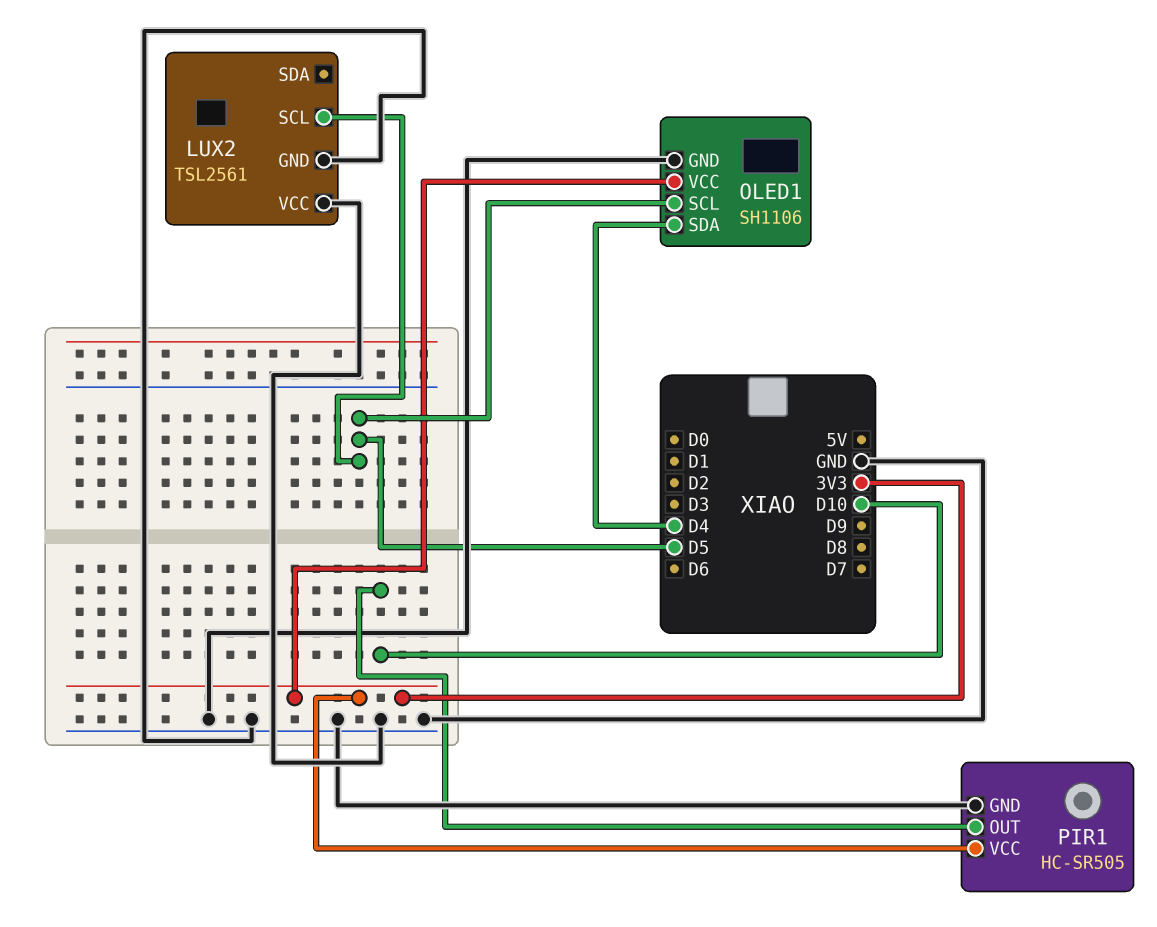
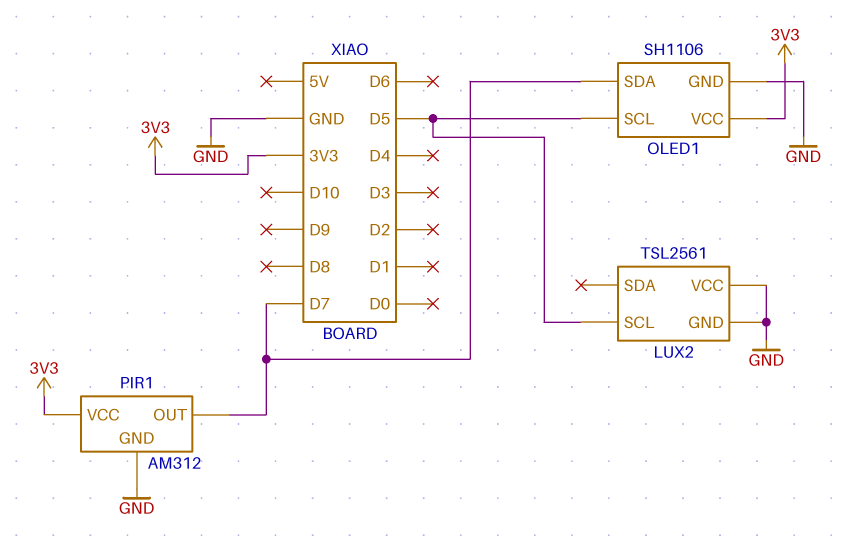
OLED1 pin SDA: D4 -> D7
PIR1: HC-SR505 -> AM312
PIR1 pin OUT: D10 -> D7

